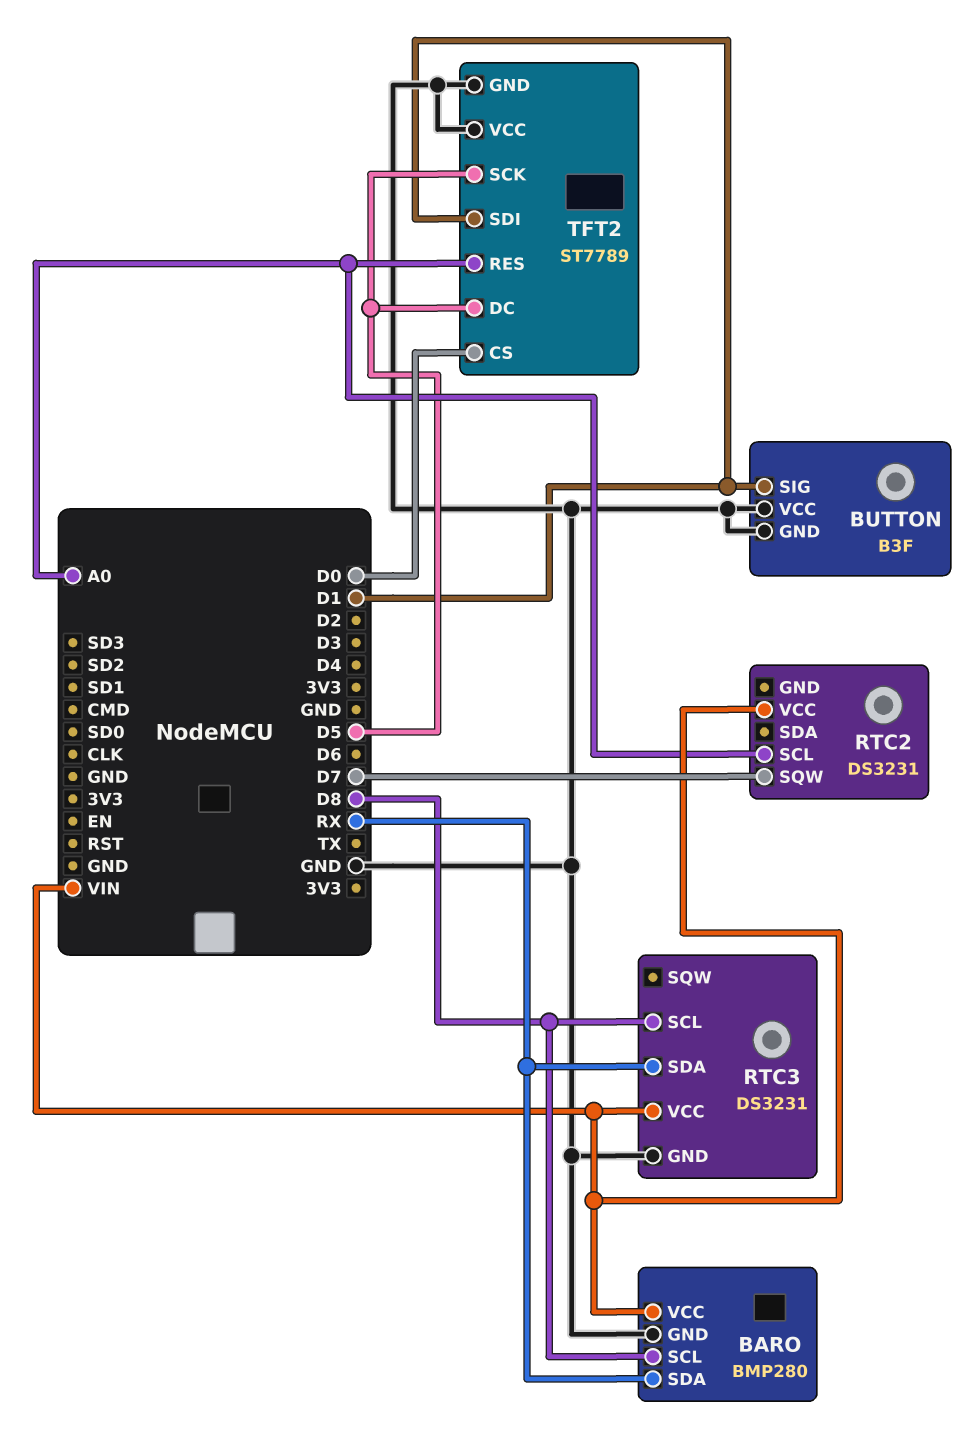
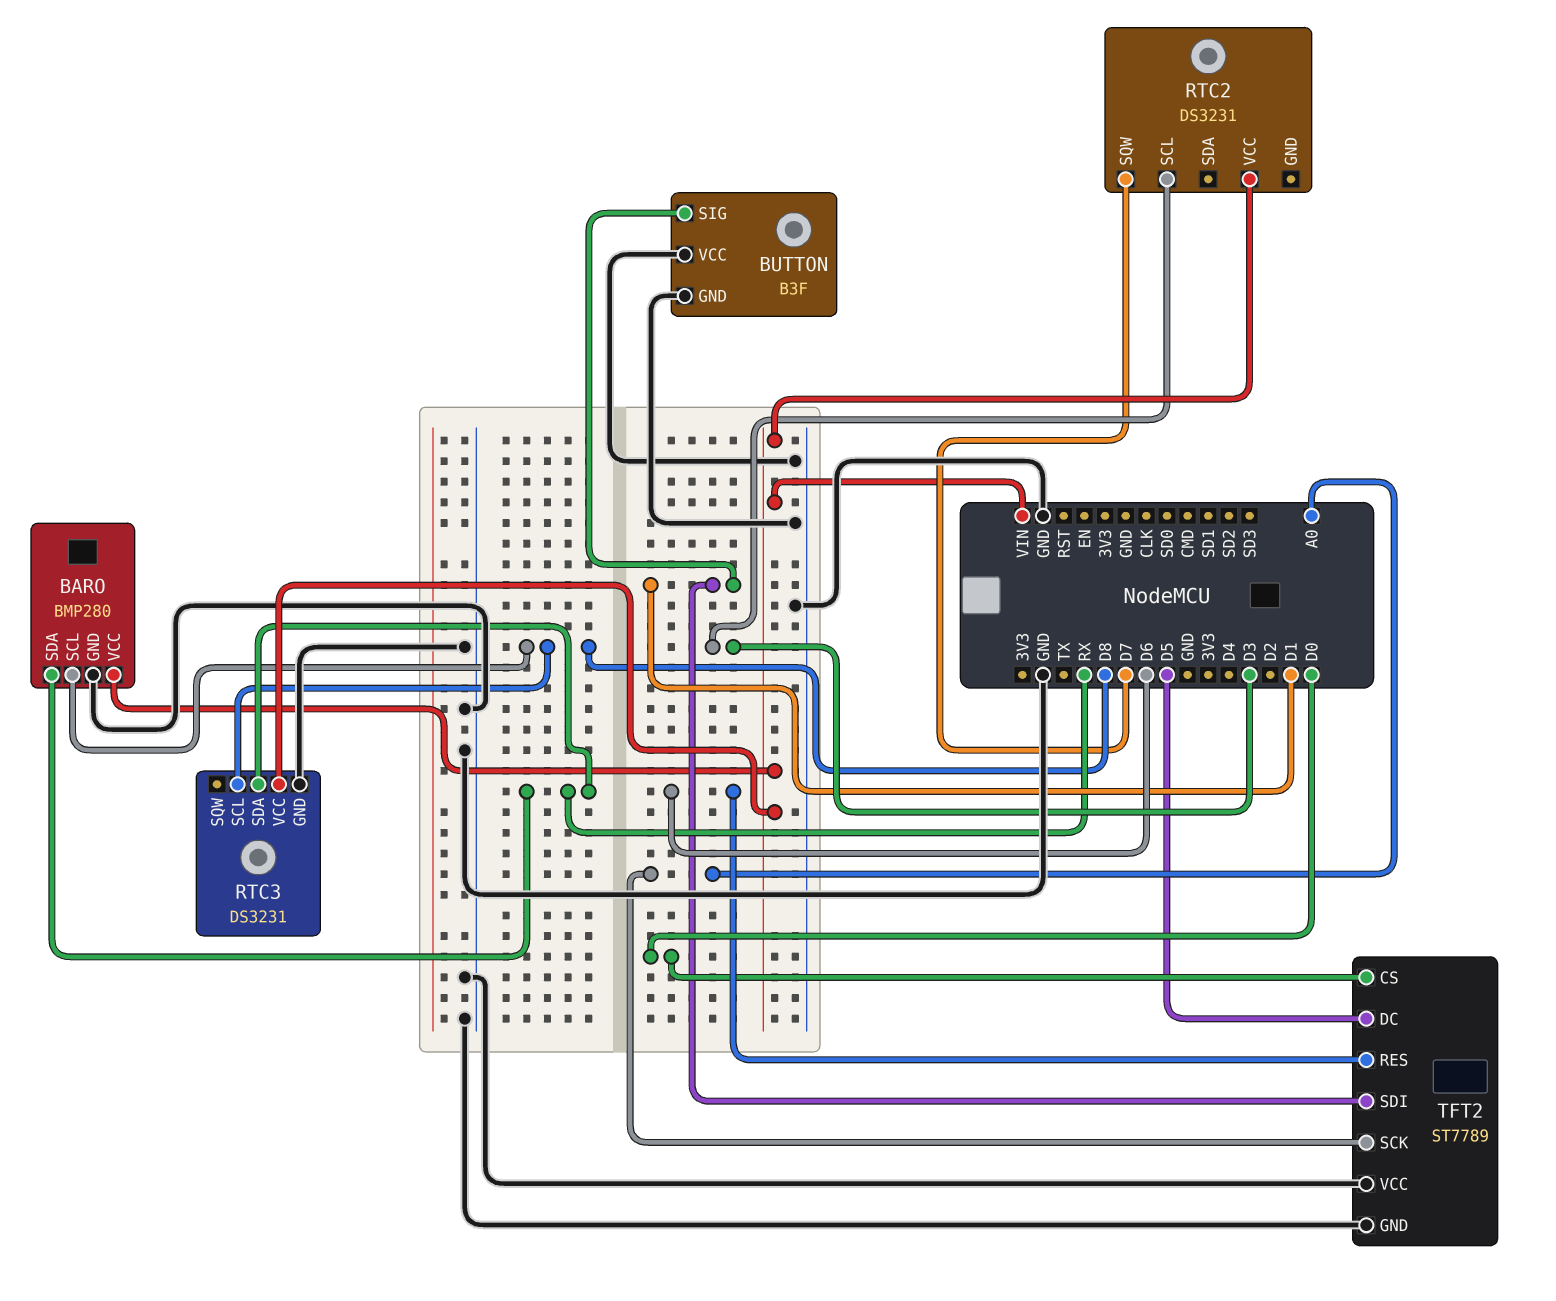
RTC2 pin SCL: A0 -> D3
TFT2 pin RES: A0 -> D6
TFT2 pin SCK: D5 -> A0

